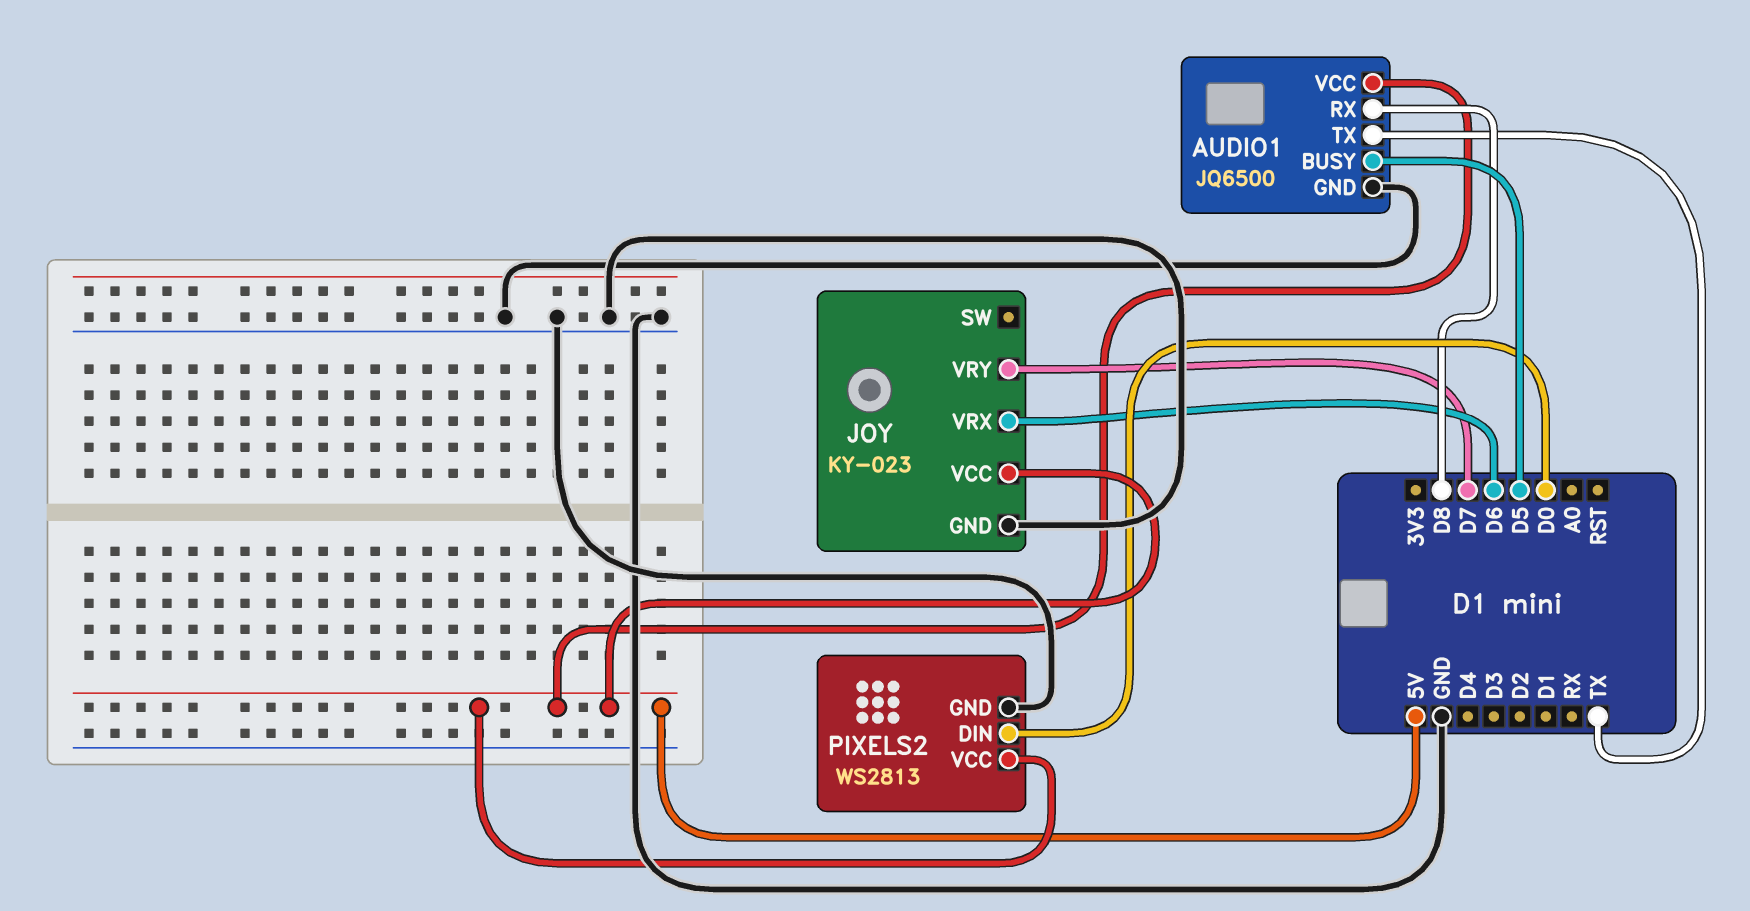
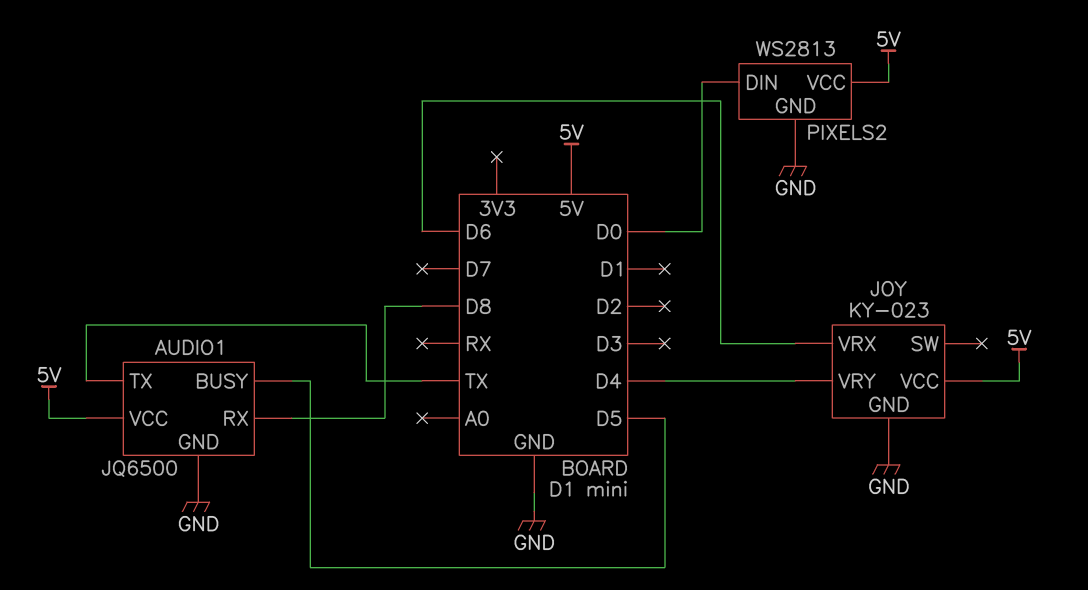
JOY pin VRY: D7 -> D4

